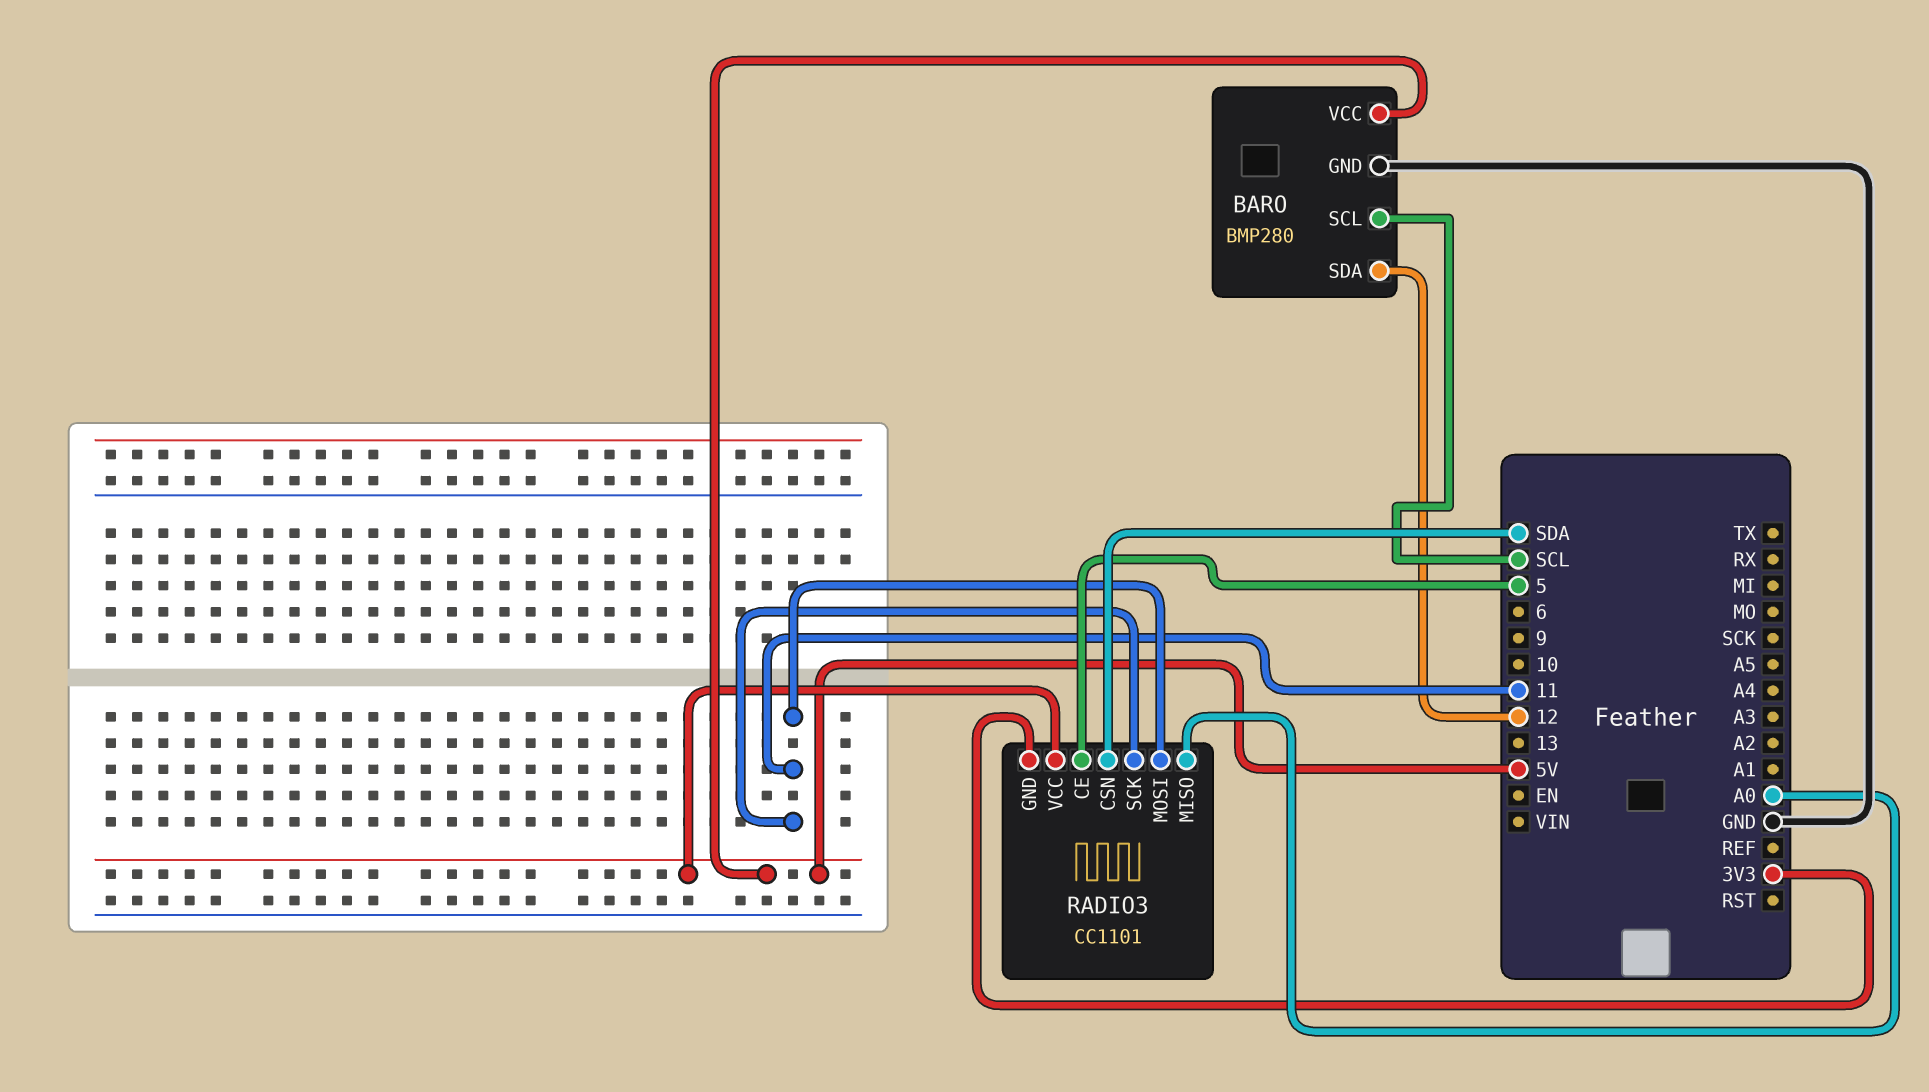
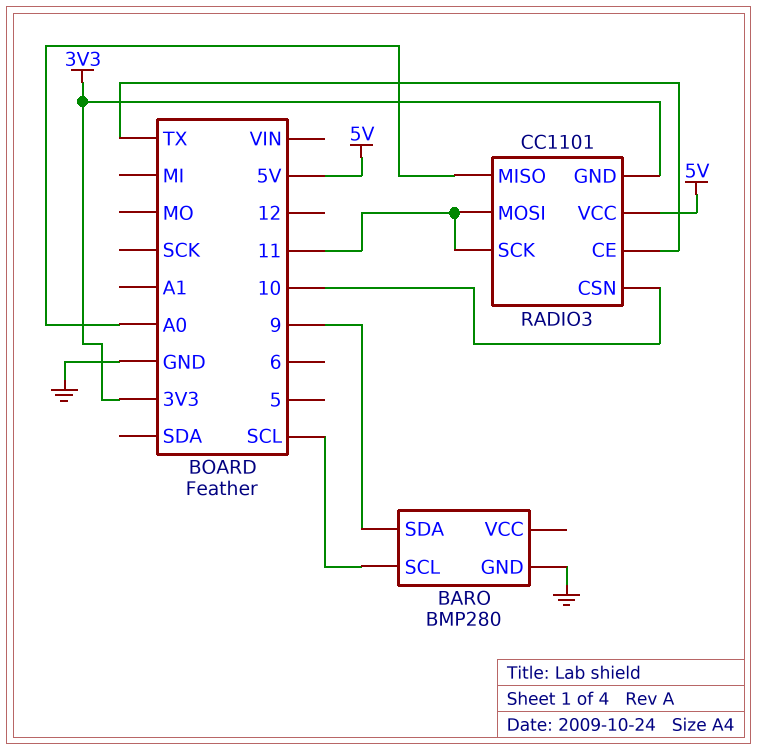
BARO pin SDA: 12 -> 9
BARO pin VCC: 5V -> none
RADIO3 pin CE: 5 -> TX
RADIO3 pin CSN: SDA -> 10

